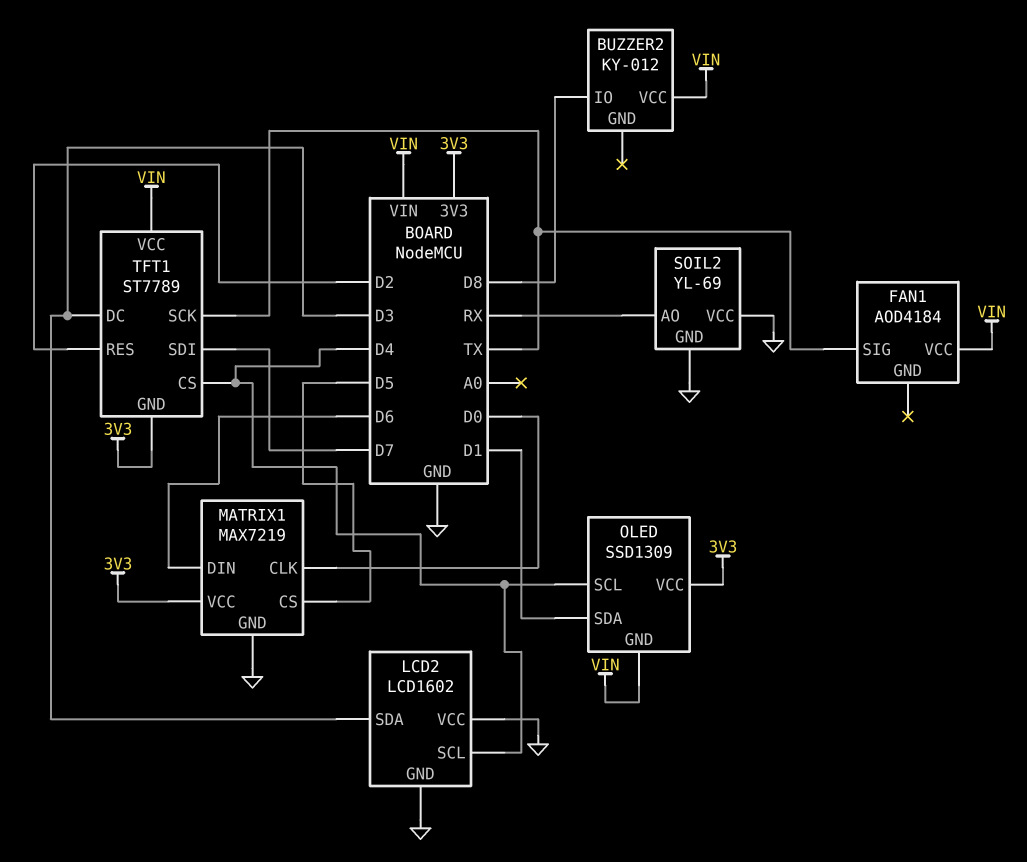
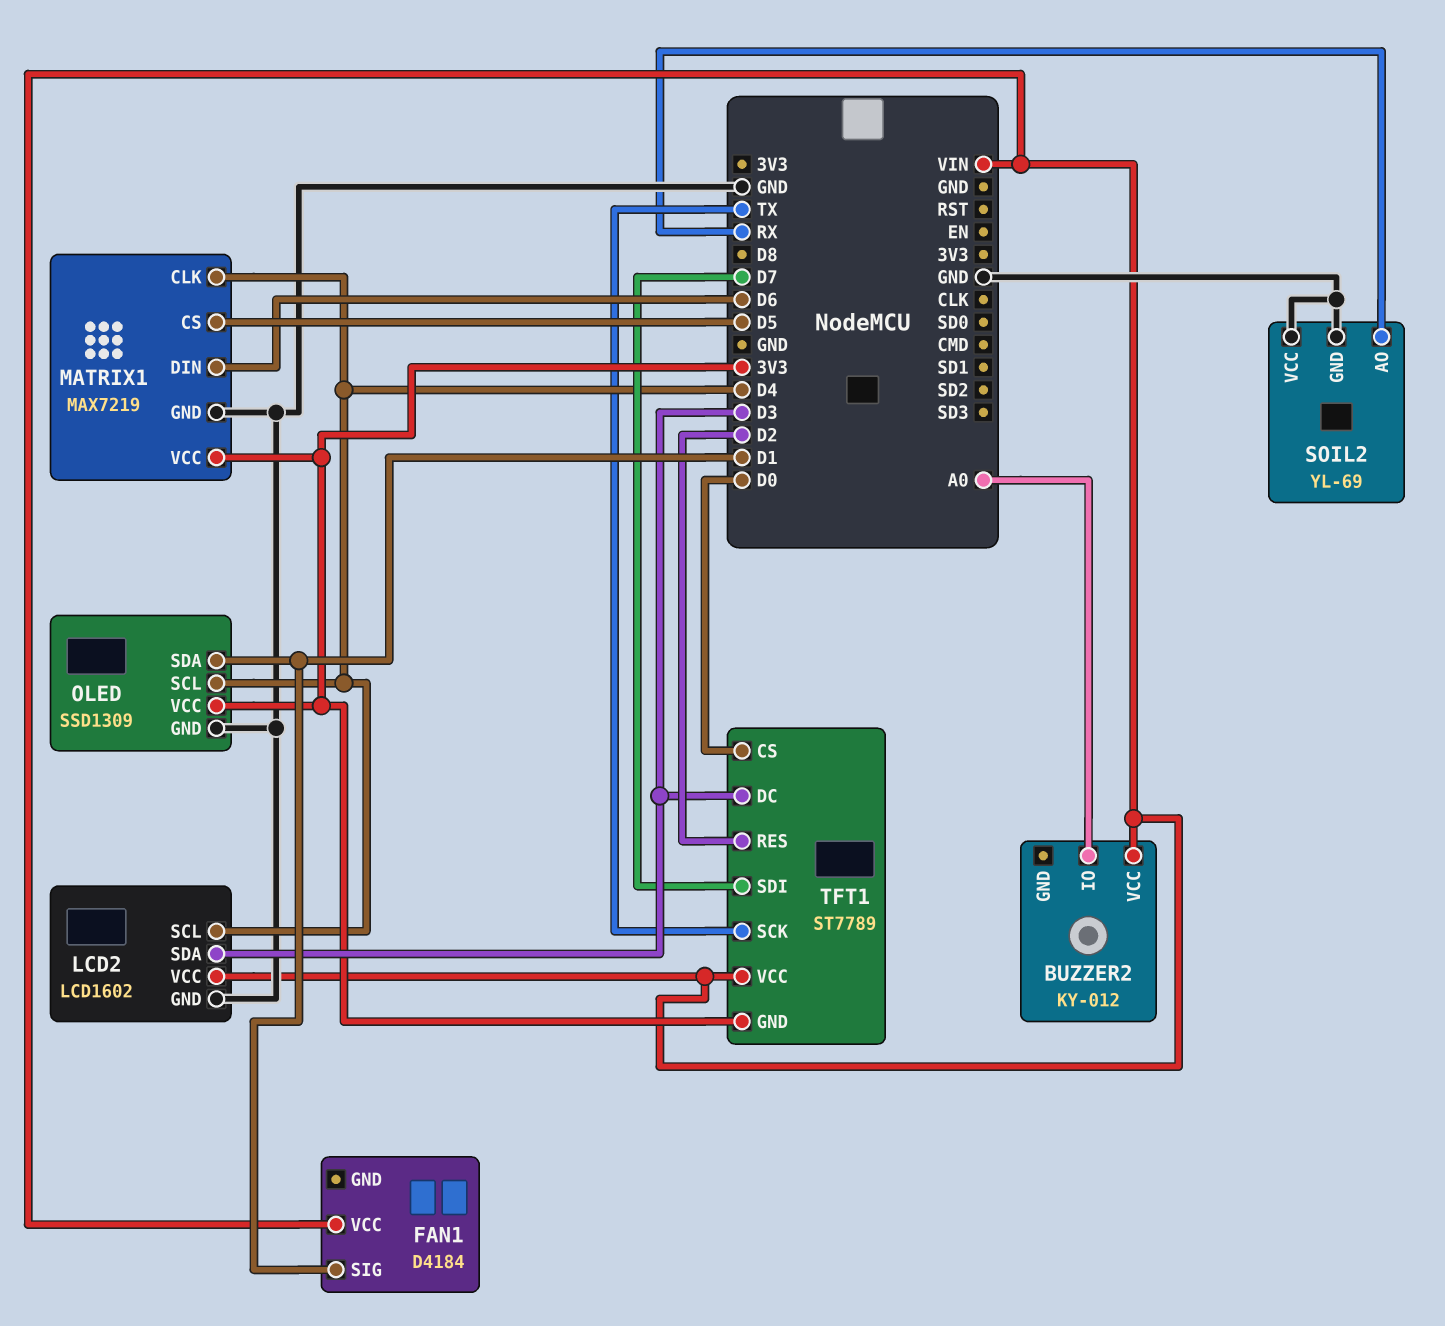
BUZZER2 pin IO: D8 -> A0
FAN1: AOD4184 -> D4184
FAN1 pin SIG: TX -> D1
LCD2 pin VCC: GND -> VIN
MATRIX1 pin CLK: D0 -> D4
OLED pin GND: VIN -> GND
TFT1 pin CS: D4 -> D0

